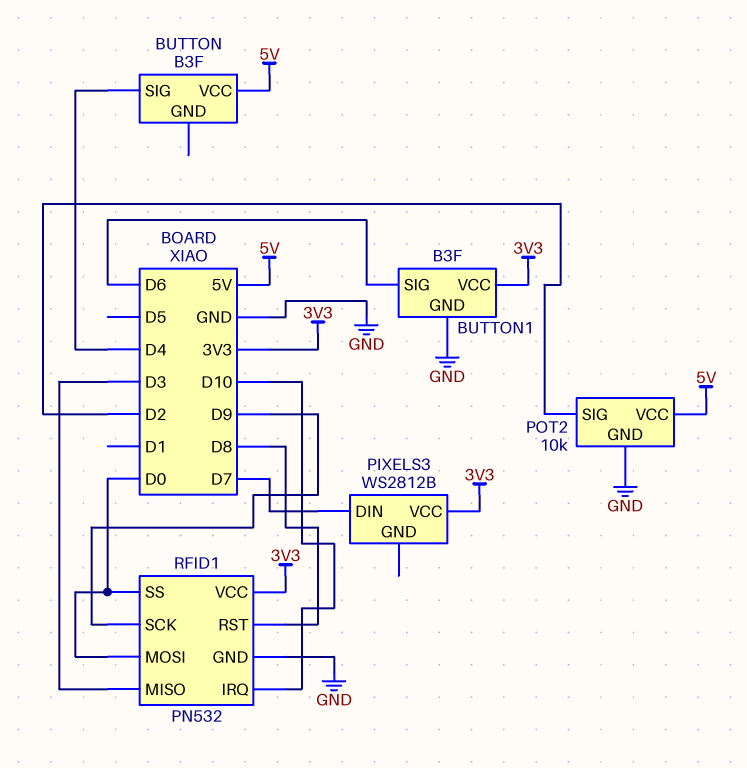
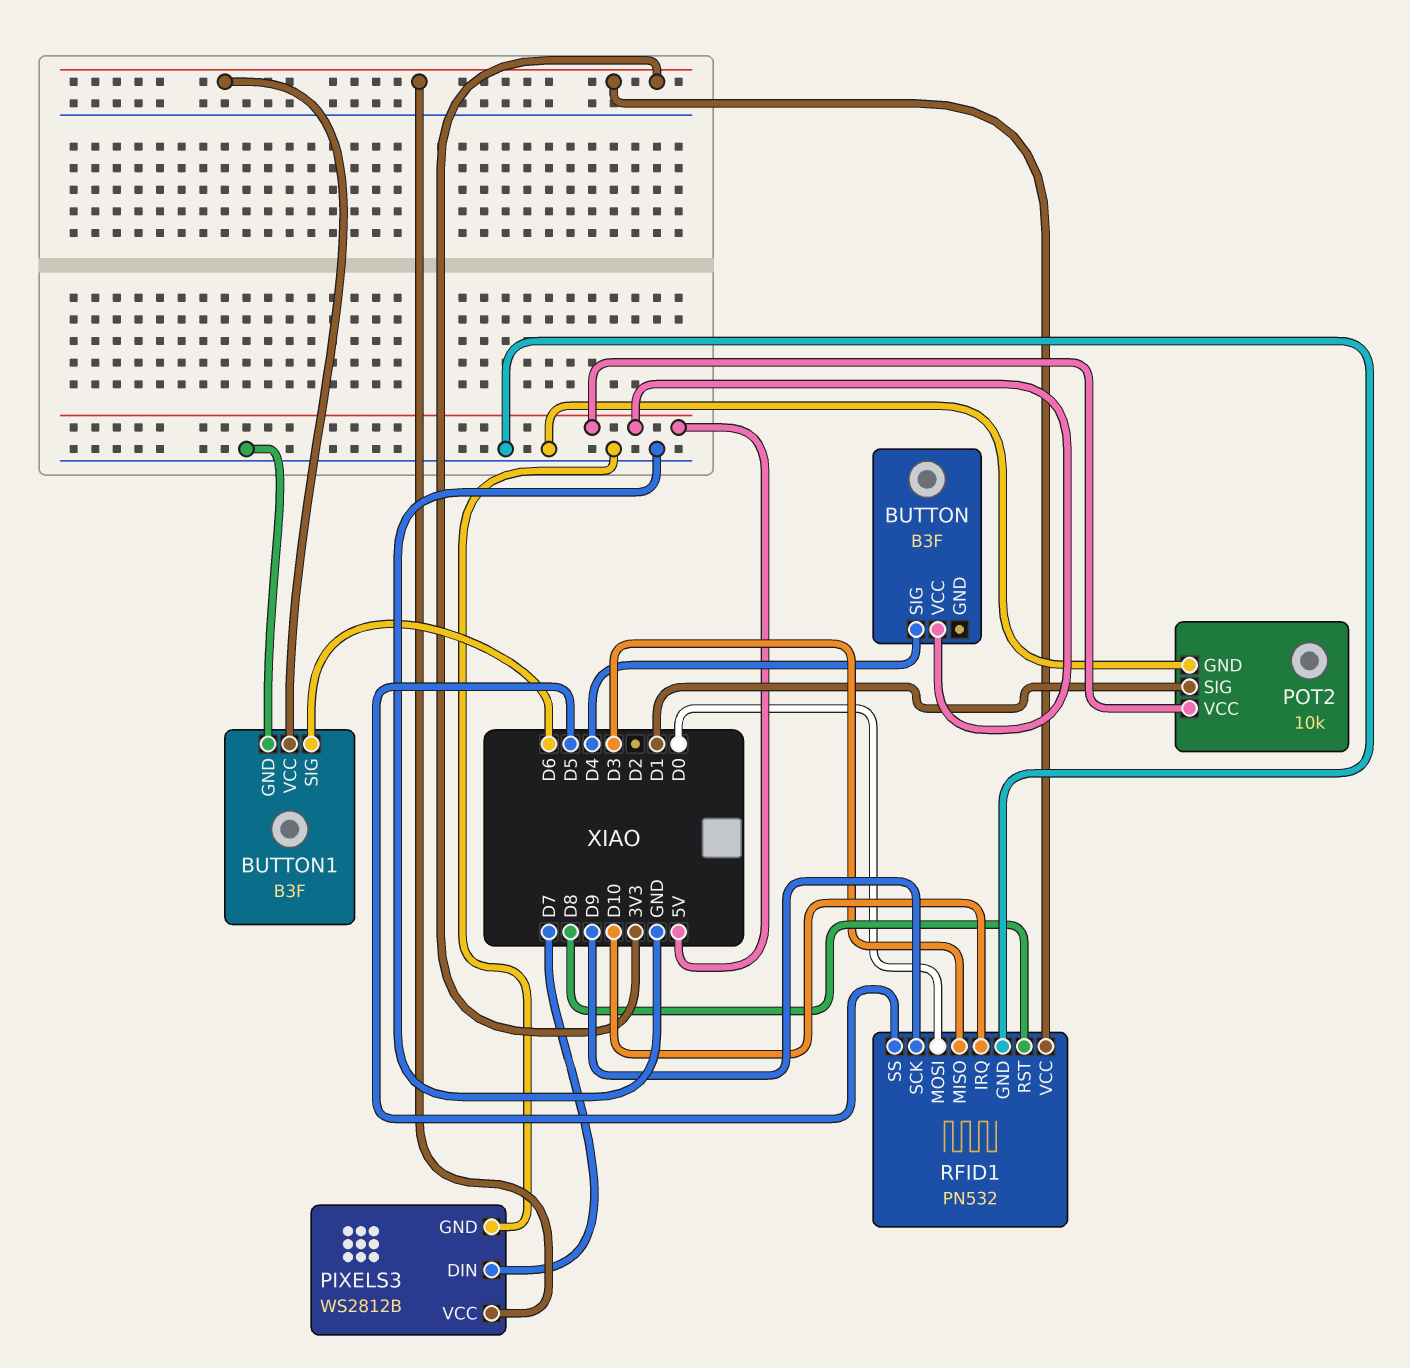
PIXELS3 pin GND: none -> GND
POT2 pin SIG: D2 -> D1
RFID1 pin SS: D0 -> D5

